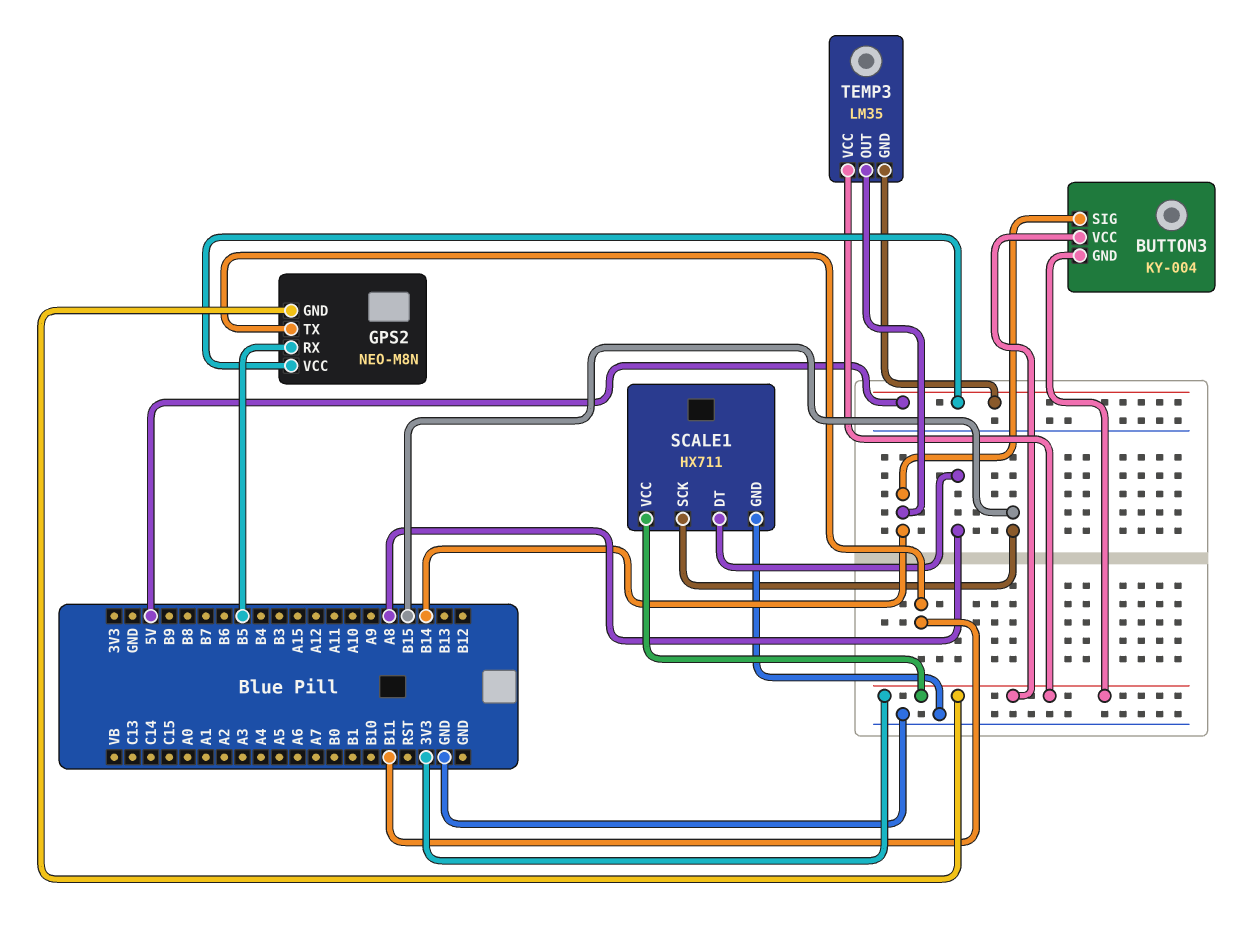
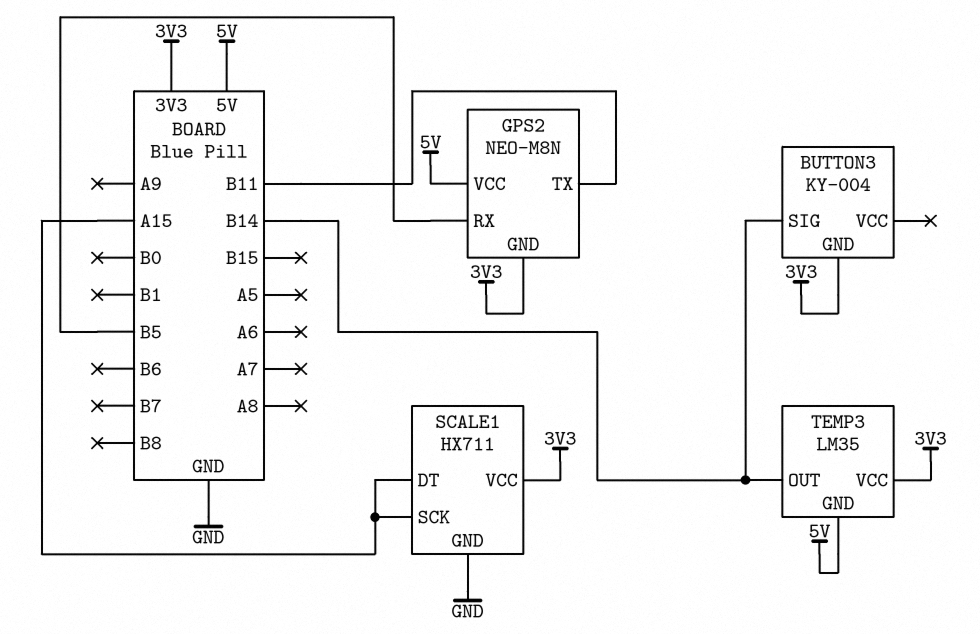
BUTTON3 pin VCC: 3V3 -> none
SCALE1 pin DT: A8 -> A15
SCALE1 pin SCK: B15 -> A15

